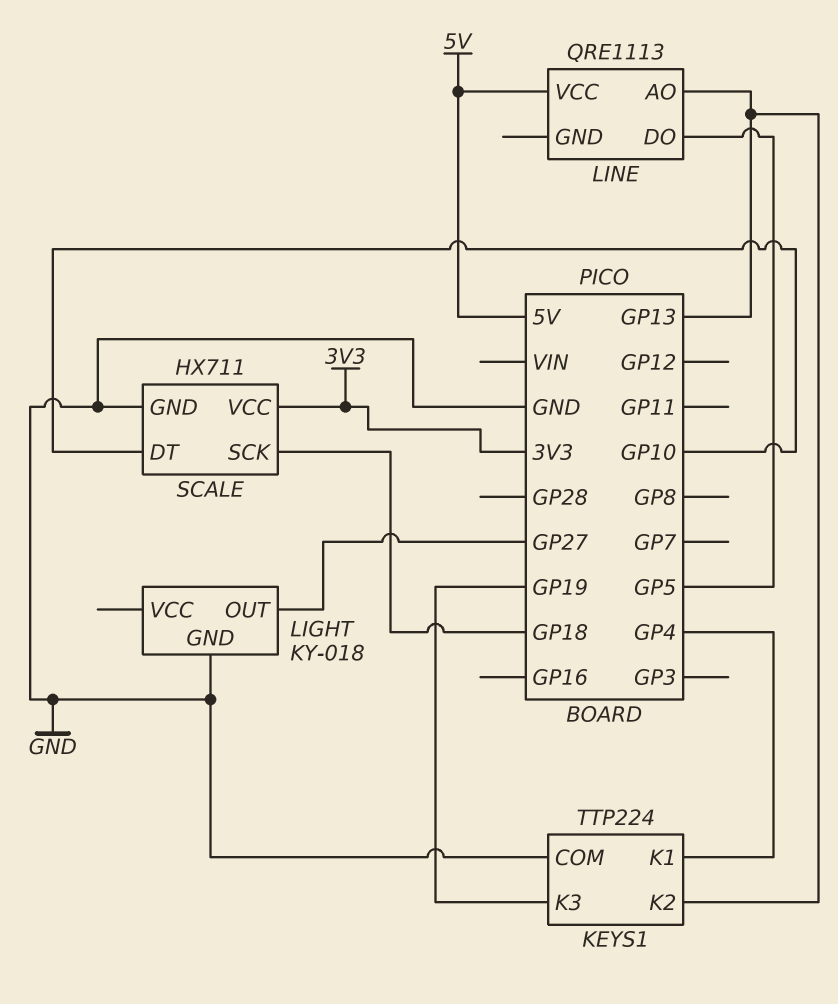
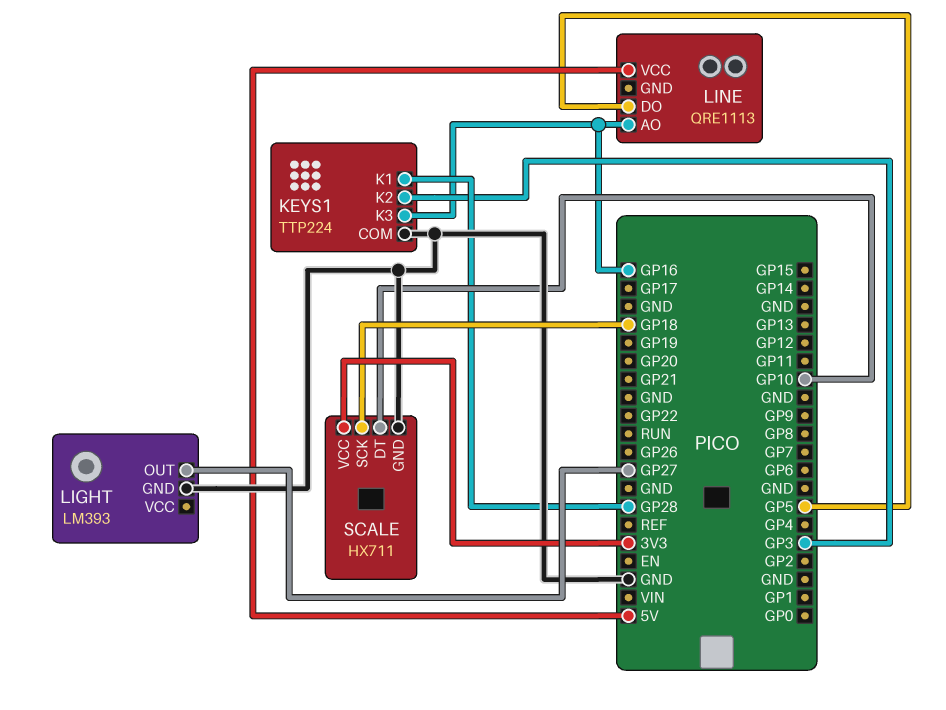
KEYS1 pin K1: GP4 -> GP28
KEYS1 pin K2: GP13 -> GP3
KEYS1 pin K3: GP19 -> GP16
LIGHT: KY-018 -> LM393
LINE pin AO: GP13 -> GP16

